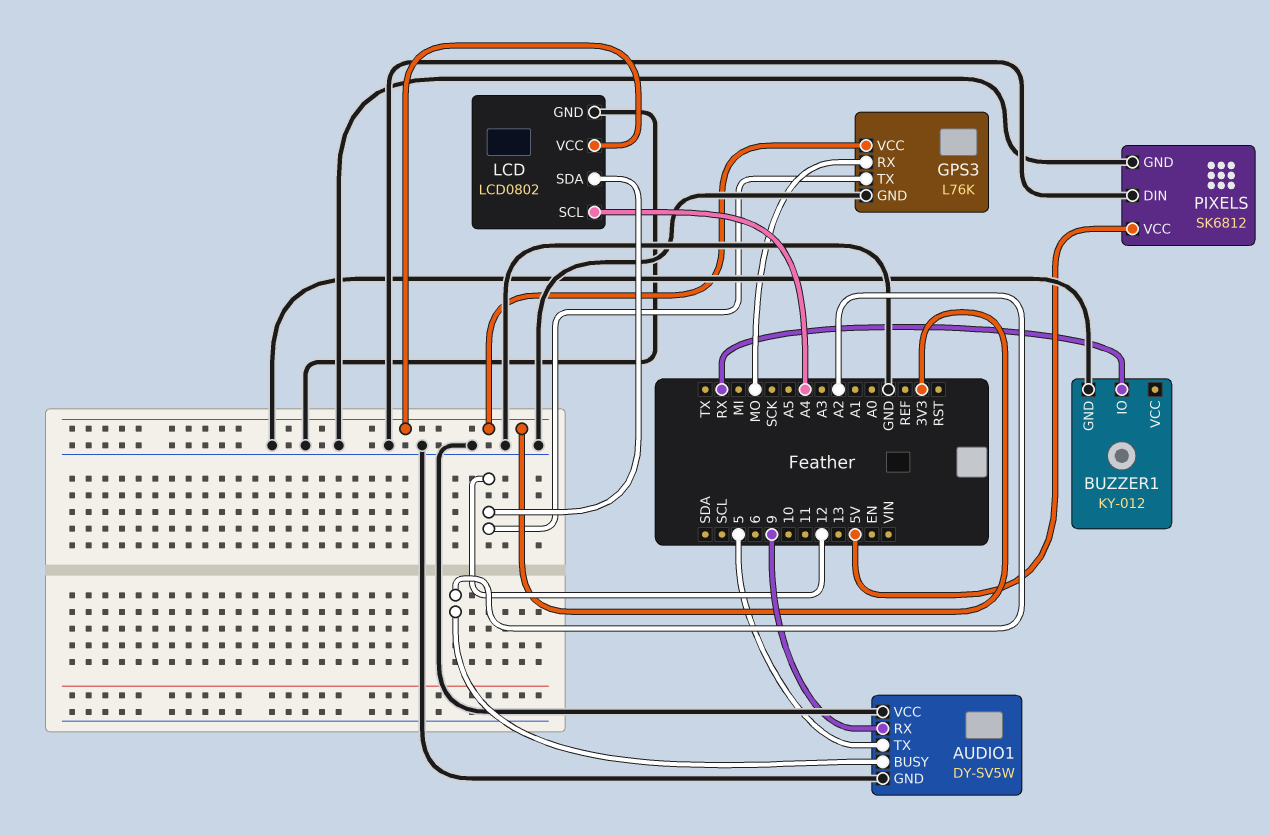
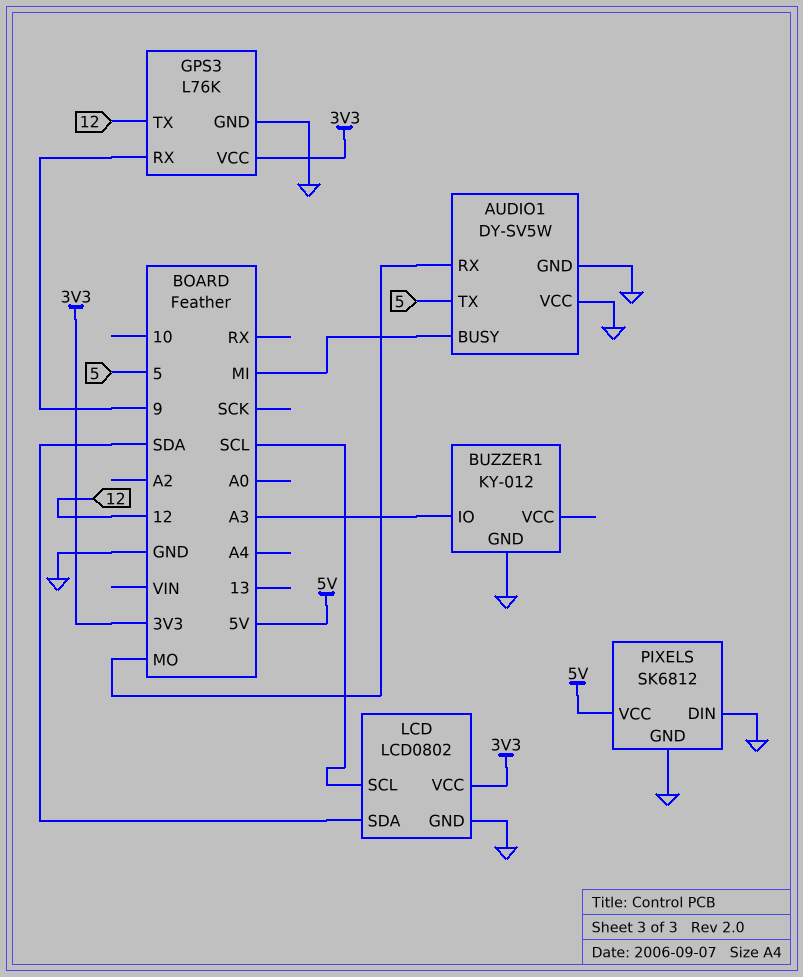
AUDIO1 pin BUSY: A2 -> MI
AUDIO1 pin RX: 9 -> MO
BUZZER1 pin IO: RX -> A3
GPS3 pin RX: MO -> 9
LCD pin SCL: A4 -> SCL
LCD pin SDA: 12 -> SDA

